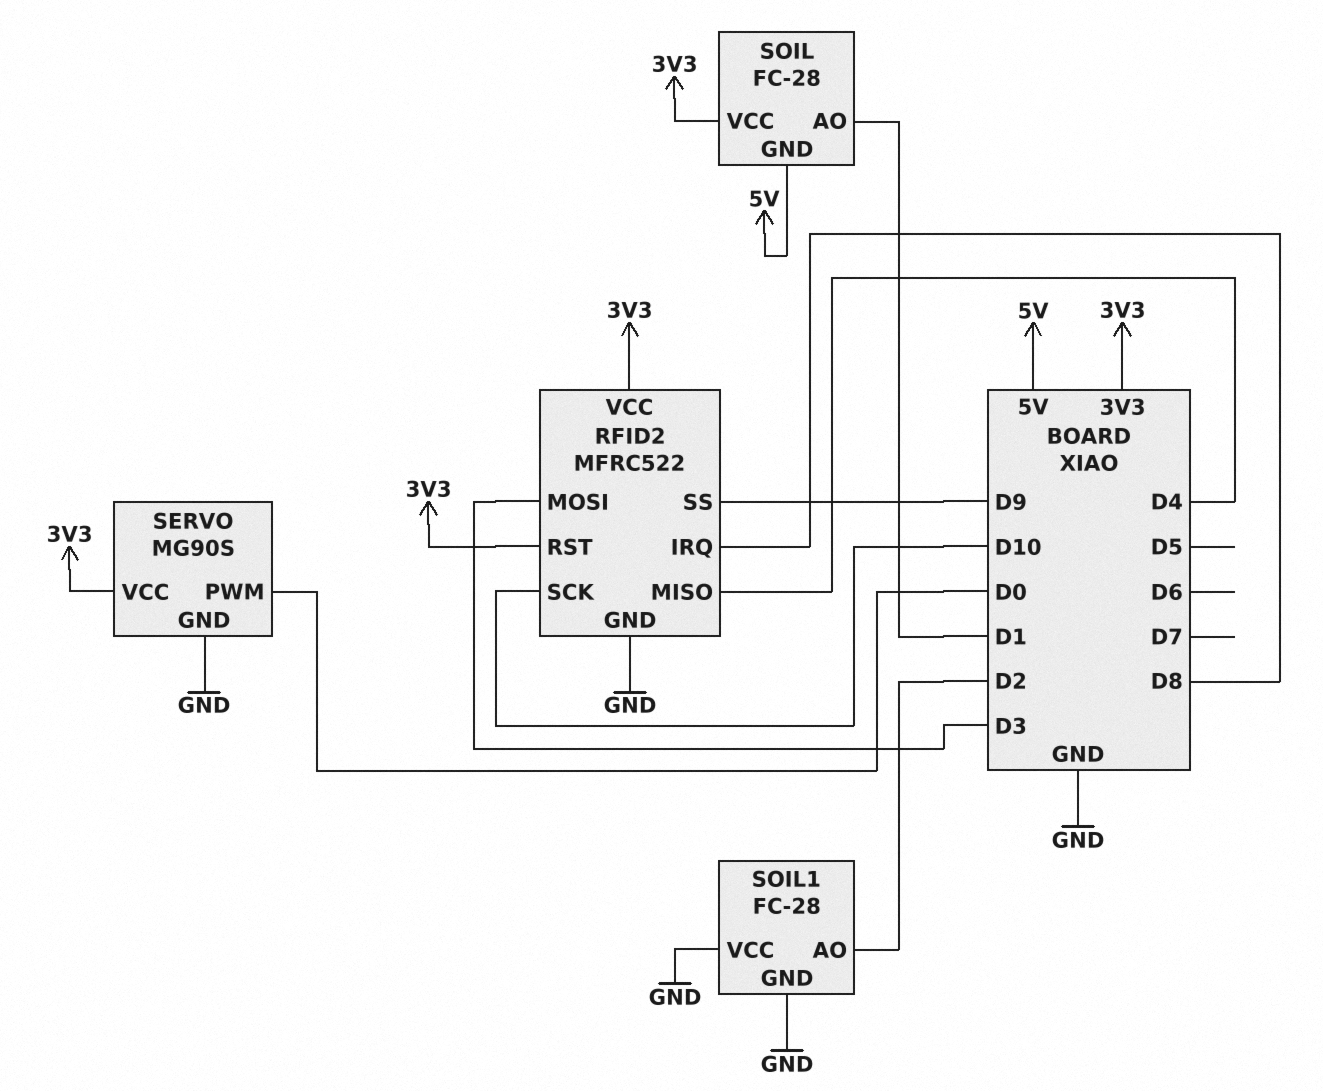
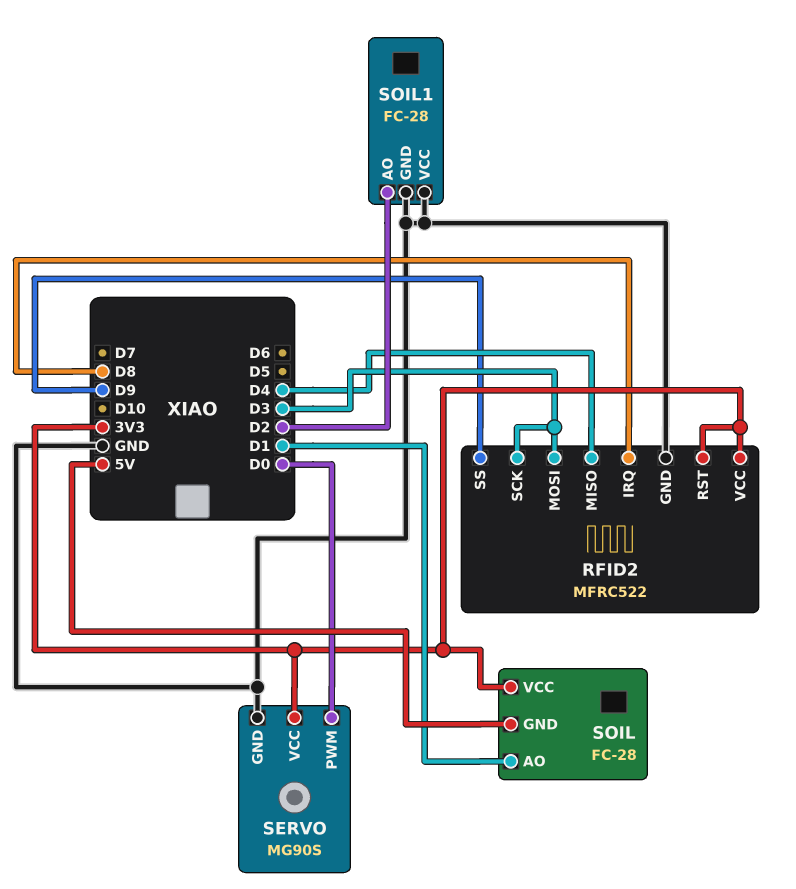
RFID2 pin SCK: D10 -> D3

